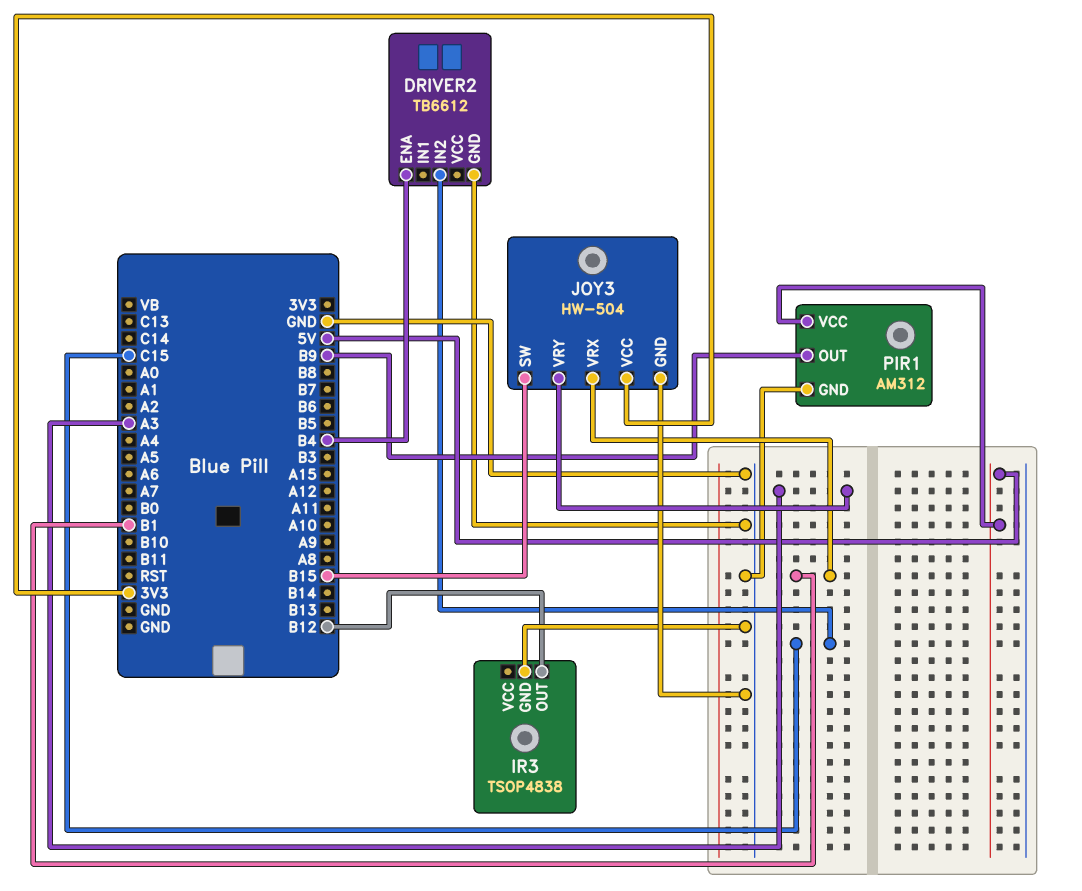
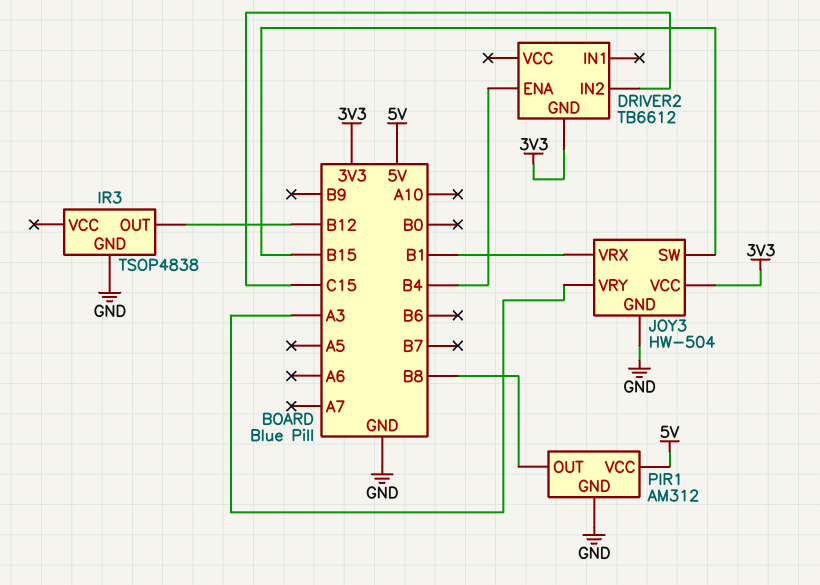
DRIVER2 pin GND: GND -> 3V3
PIR1 pin OUT: B9 -> B8

